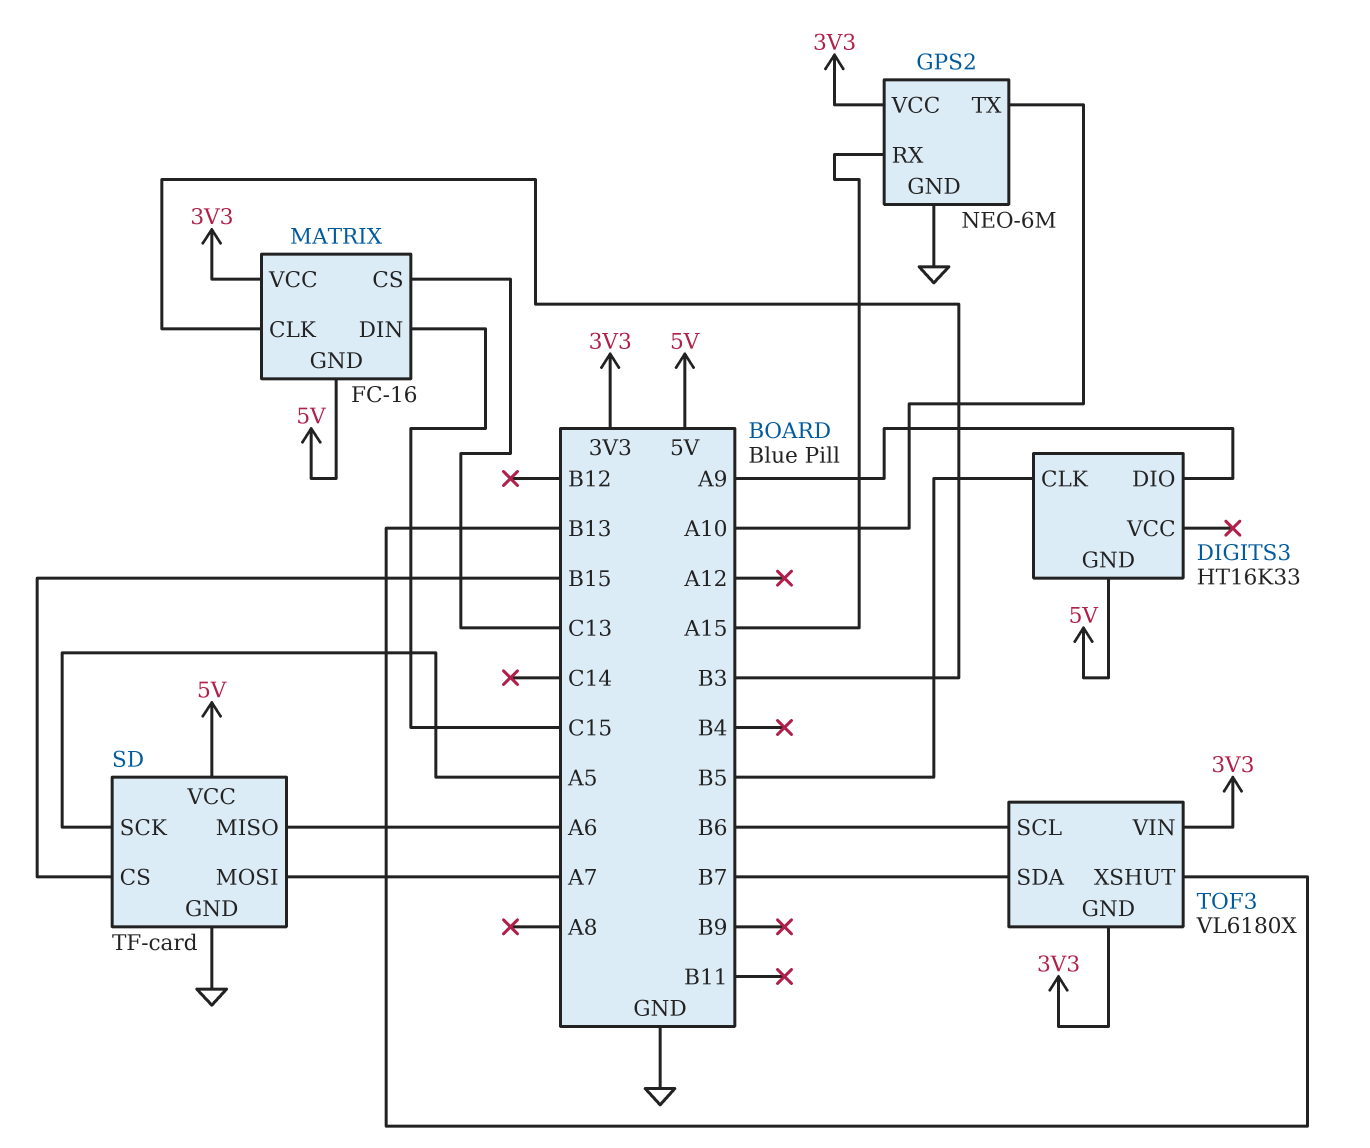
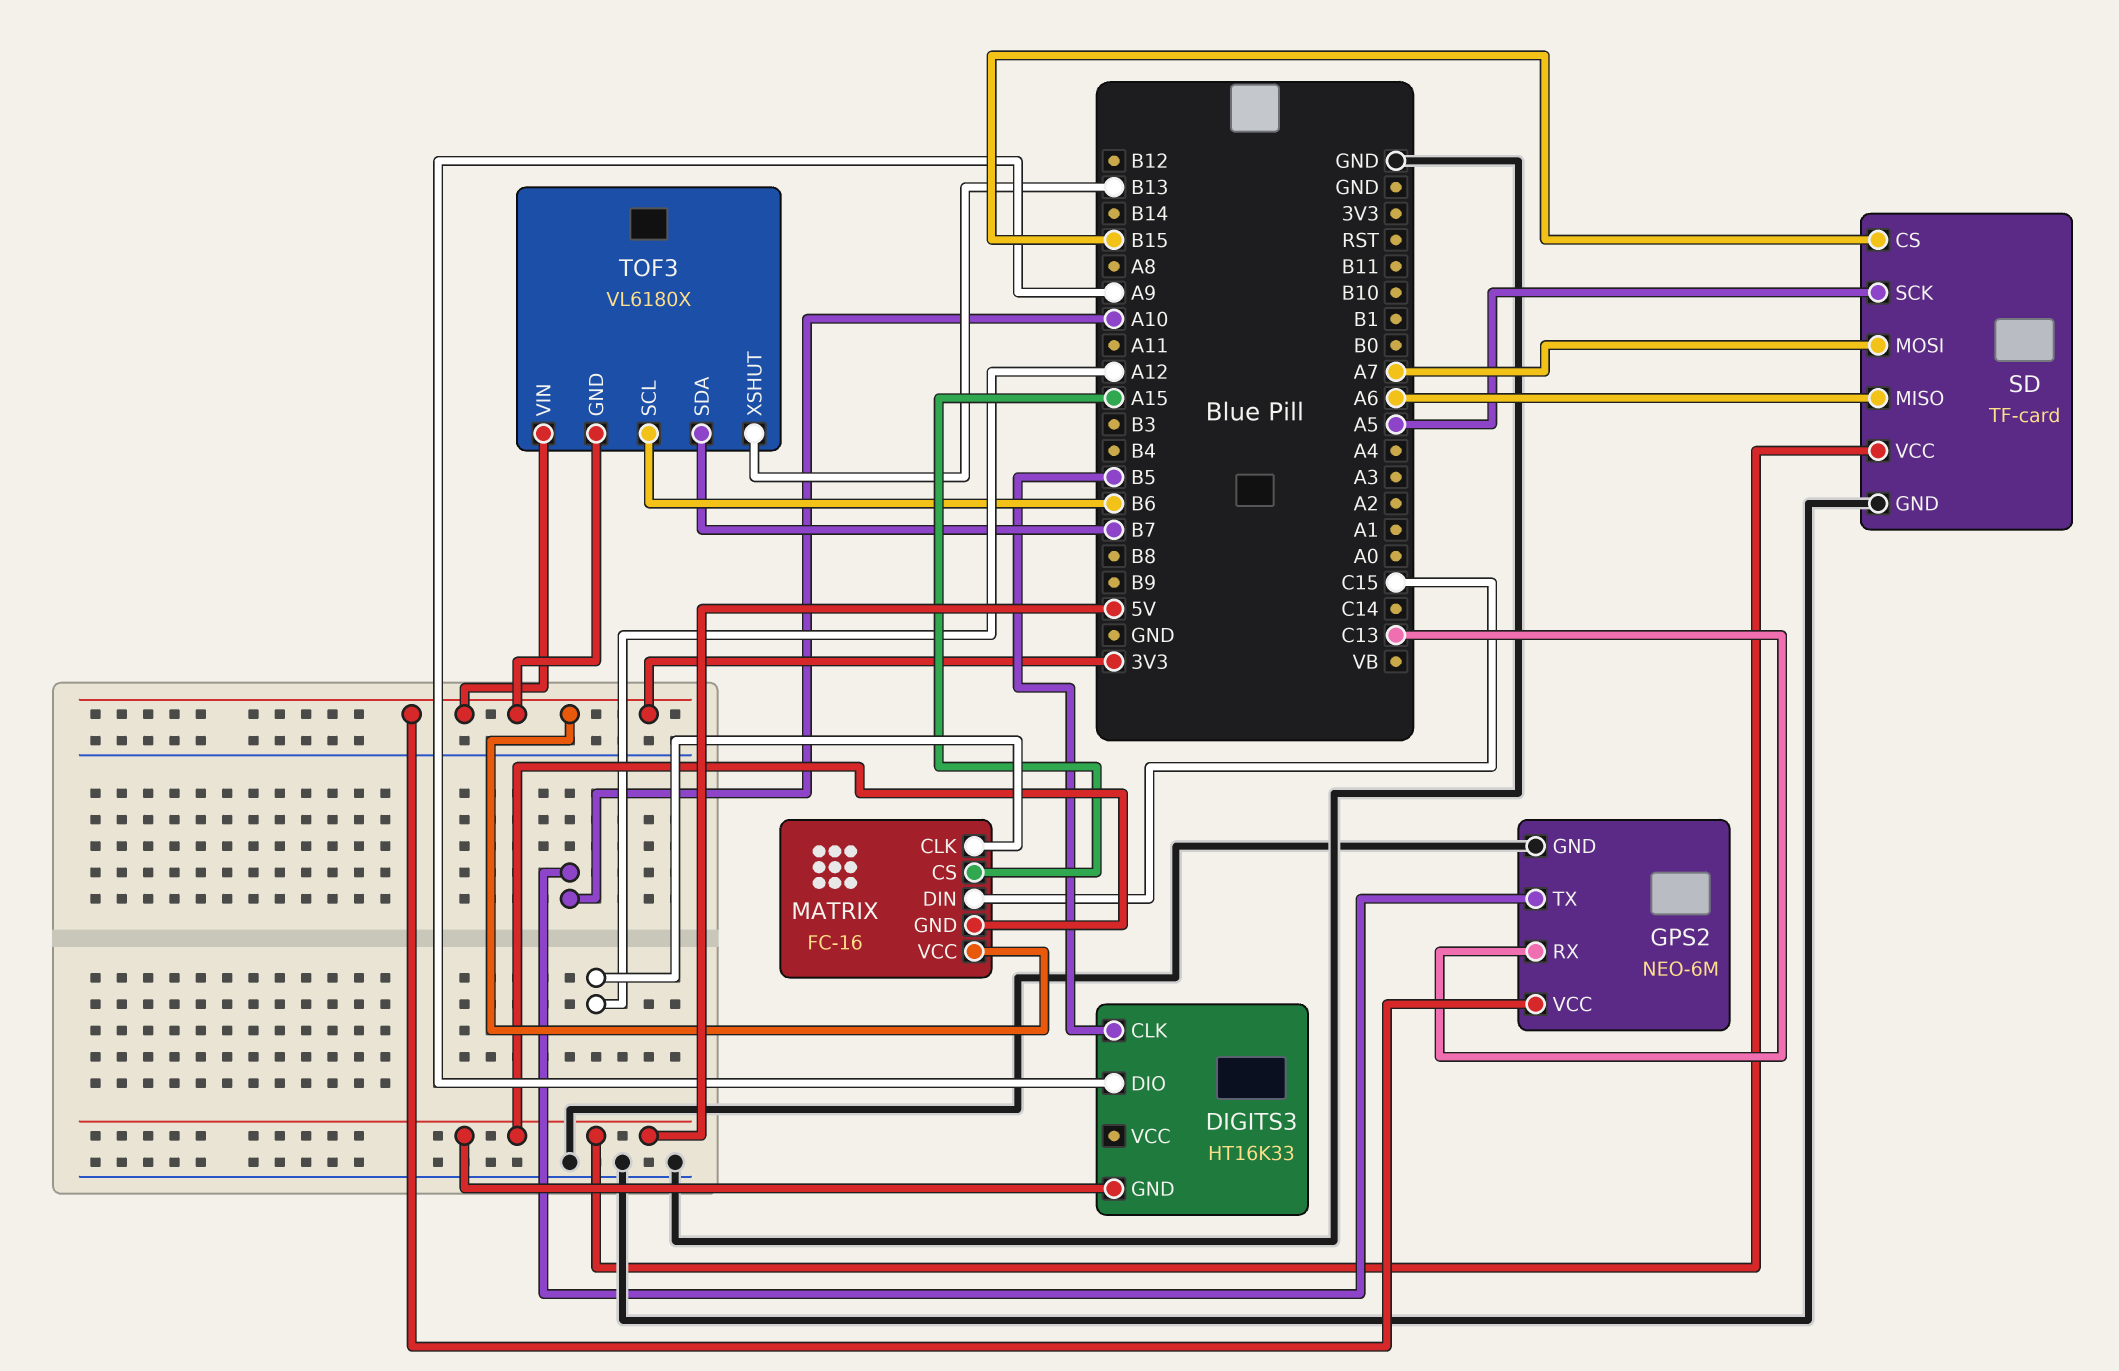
GPS2 pin RX: A15 -> C13
MATRIX pin CLK: B3 -> A12
MATRIX pin CS: C13 -> A15

